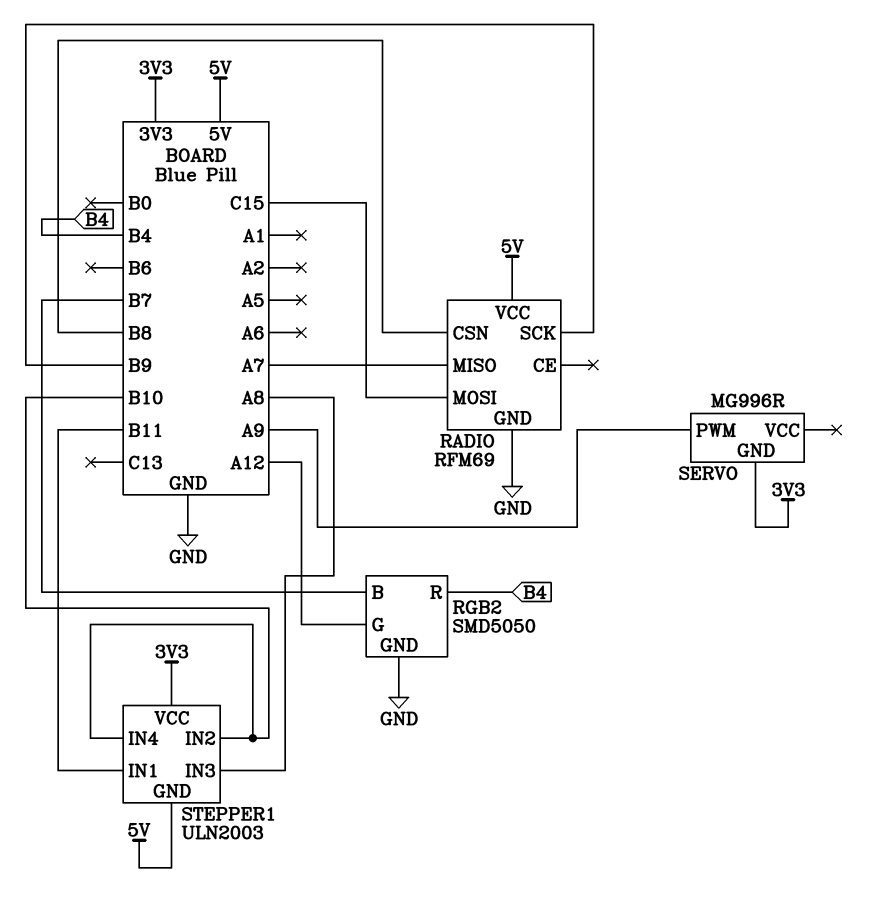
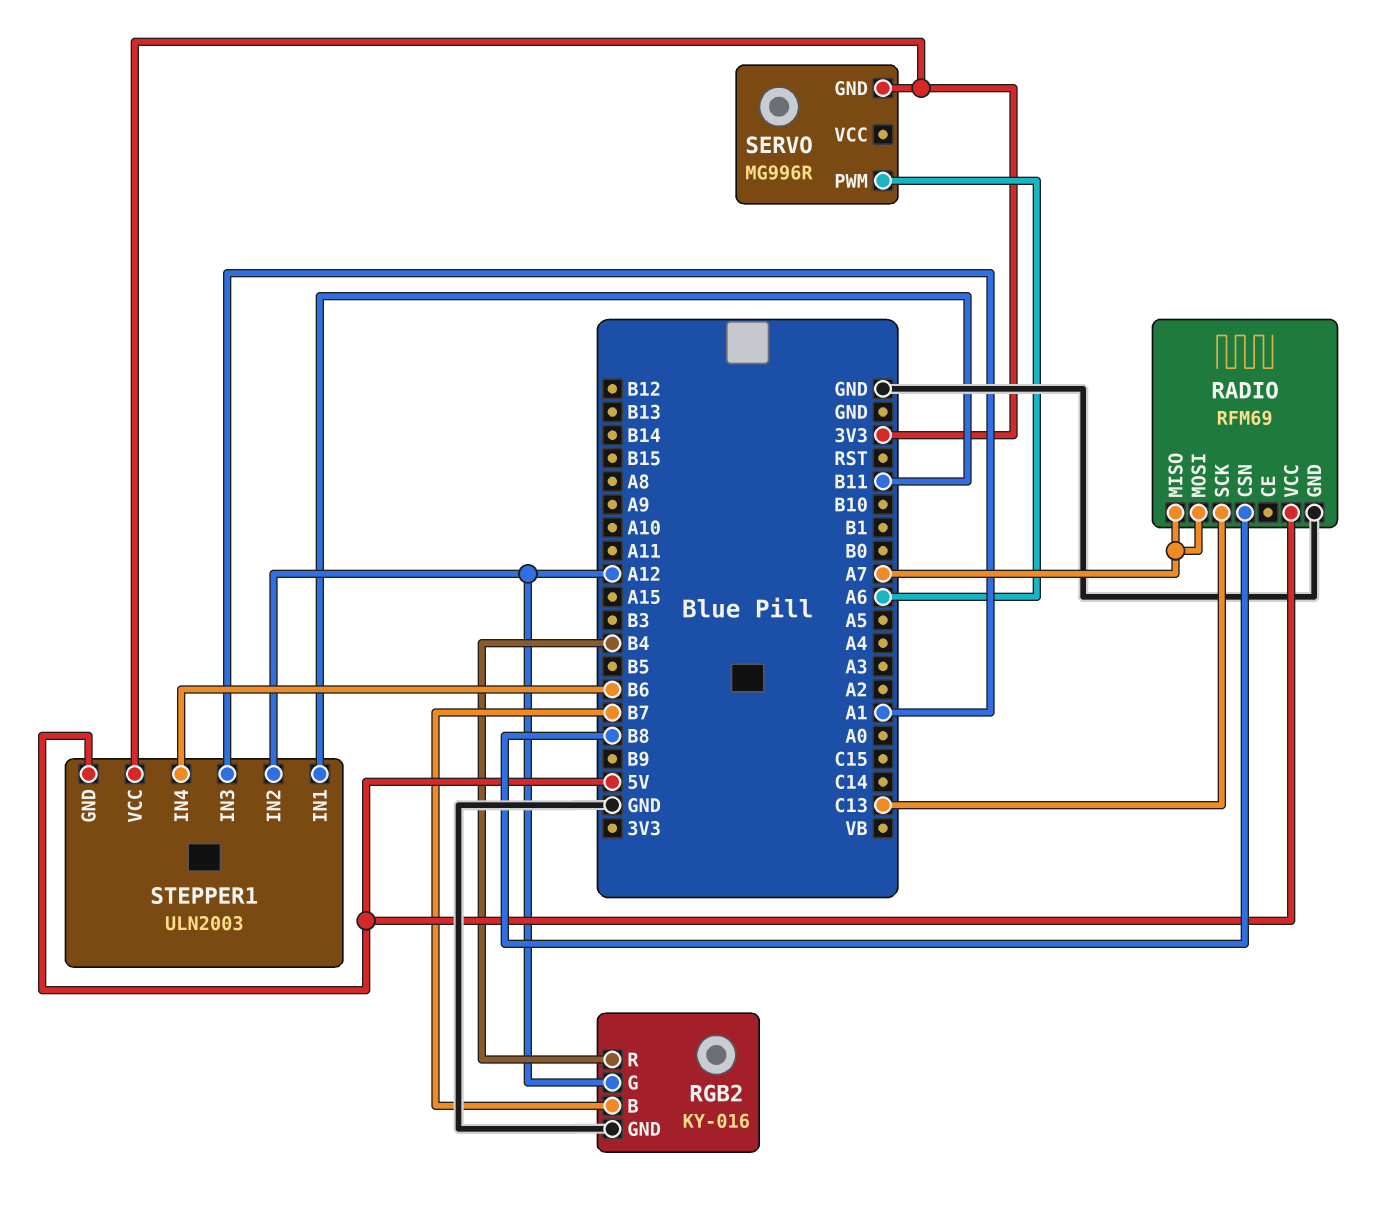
RADIO pin MOSI: C15 -> A7
RADIO pin SCK: B9 -> C13
RGB2: SMD5050 -> KY-016
SERVO pin PWM: A9 -> A6
STEPPER1 pin IN2: B10 -> A12
STEPPER1 pin IN3: A8 -> A1
STEPPER1 pin IN4: B10 -> B6

